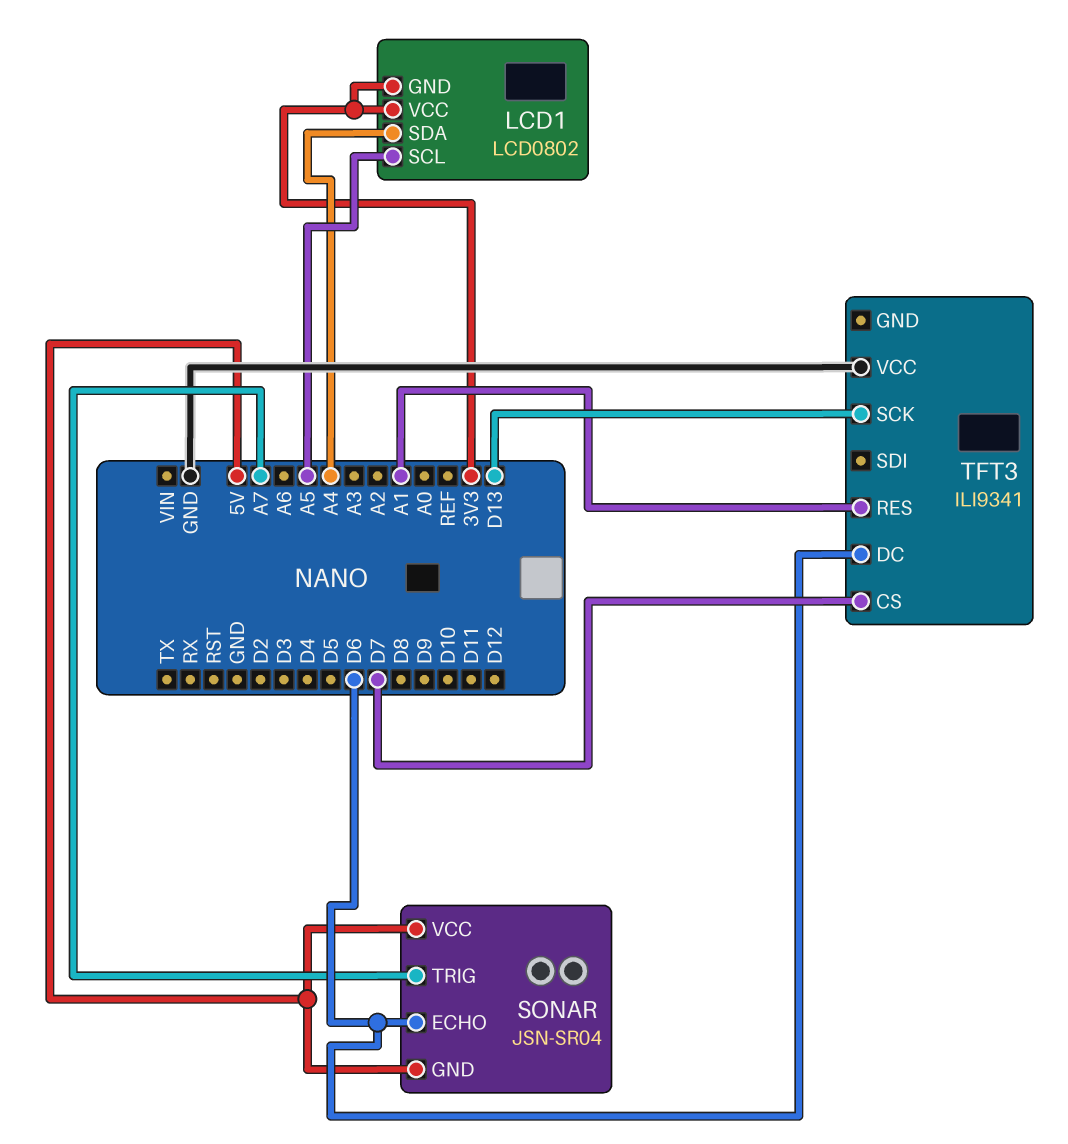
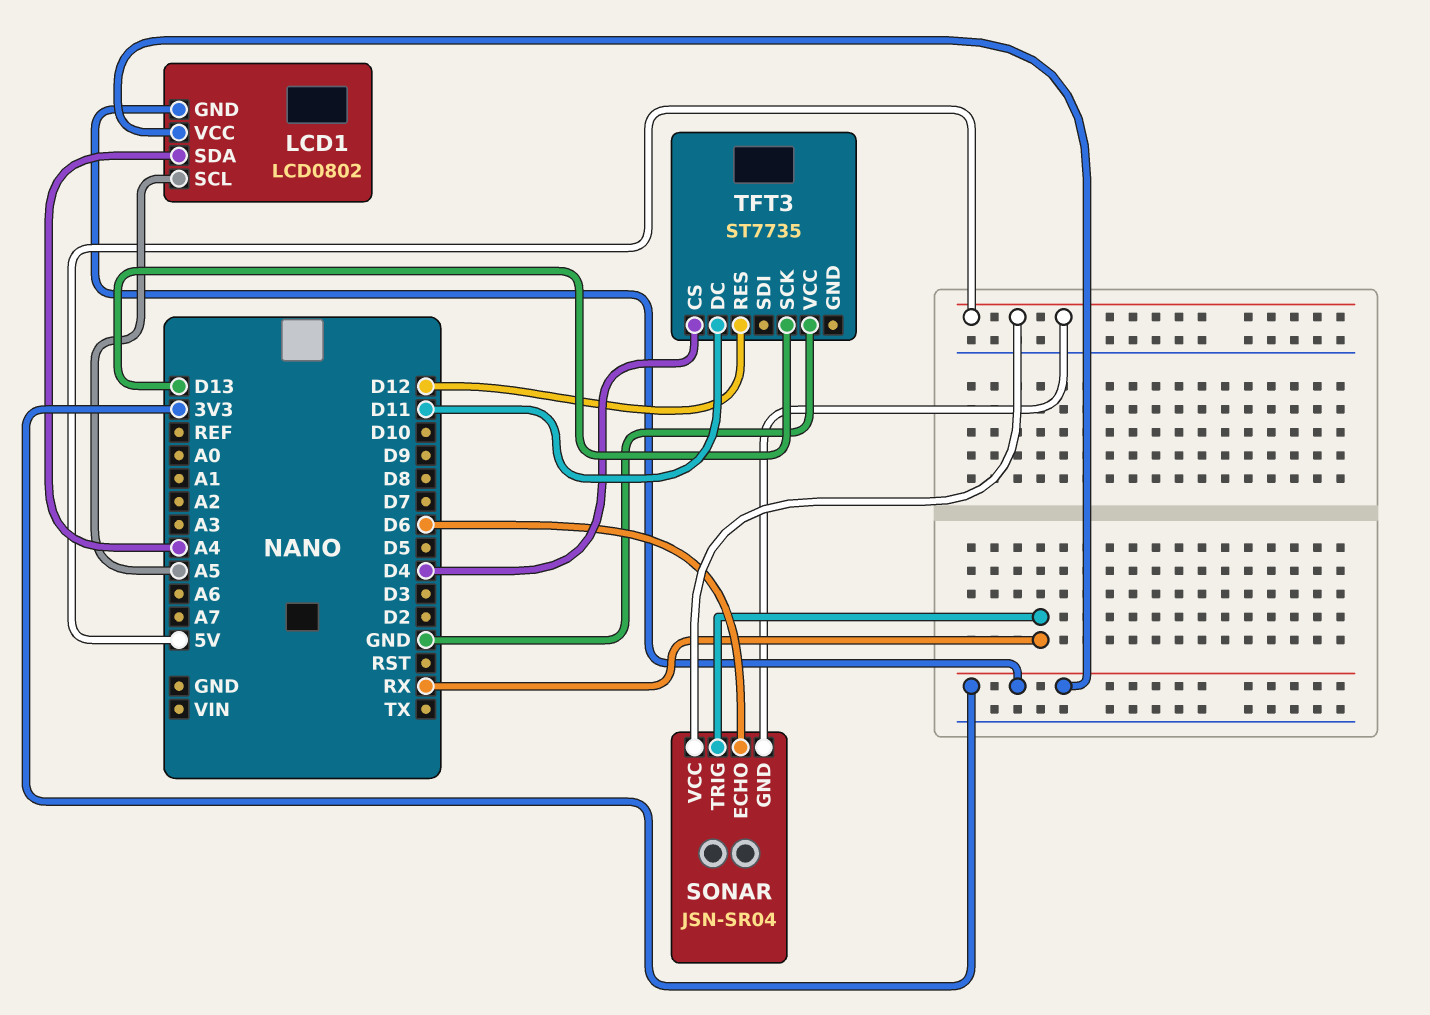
SONAR pin TRIG: A7 -> RX
TFT3: ILI9341 -> ST7735
TFT3 pin CS: D7 -> D4
TFT3 pin DC: D6 -> D11
TFT3 pin RES: A1 -> D12

